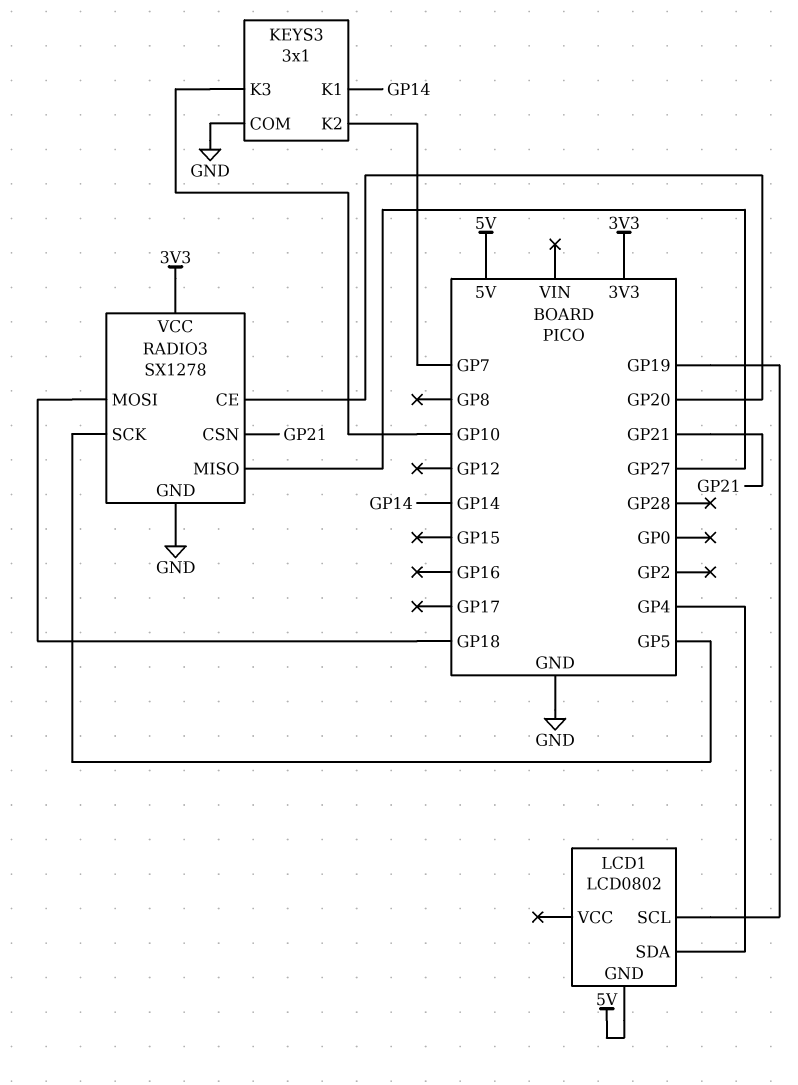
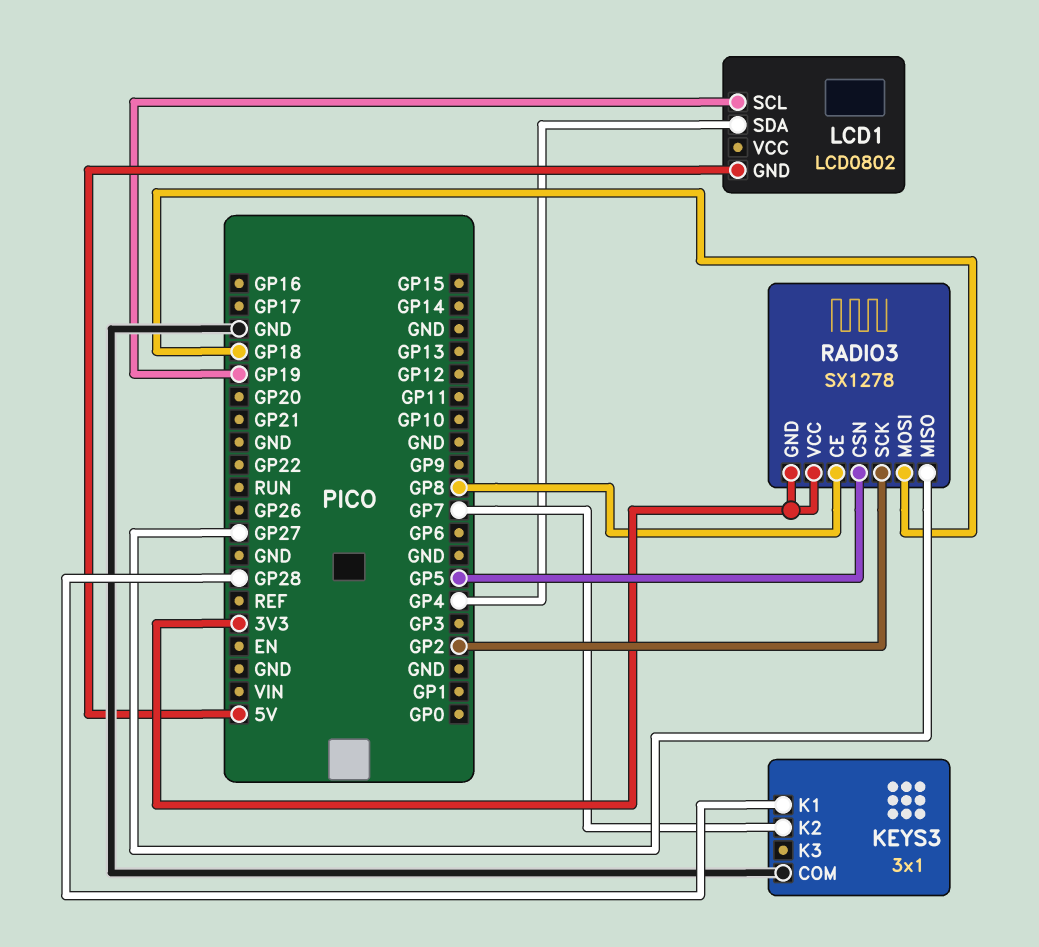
KEYS3 pin K1: GP14 -> GP28
KEYS3 pin K3: GP10 -> none
RADIO3 pin CE: GP20 -> GP8
RADIO3 pin CSN: GP21 -> GP5
RADIO3 pin GND: GND -> 3V3
RADIO3 pin SCK: GP5 -> GP2

